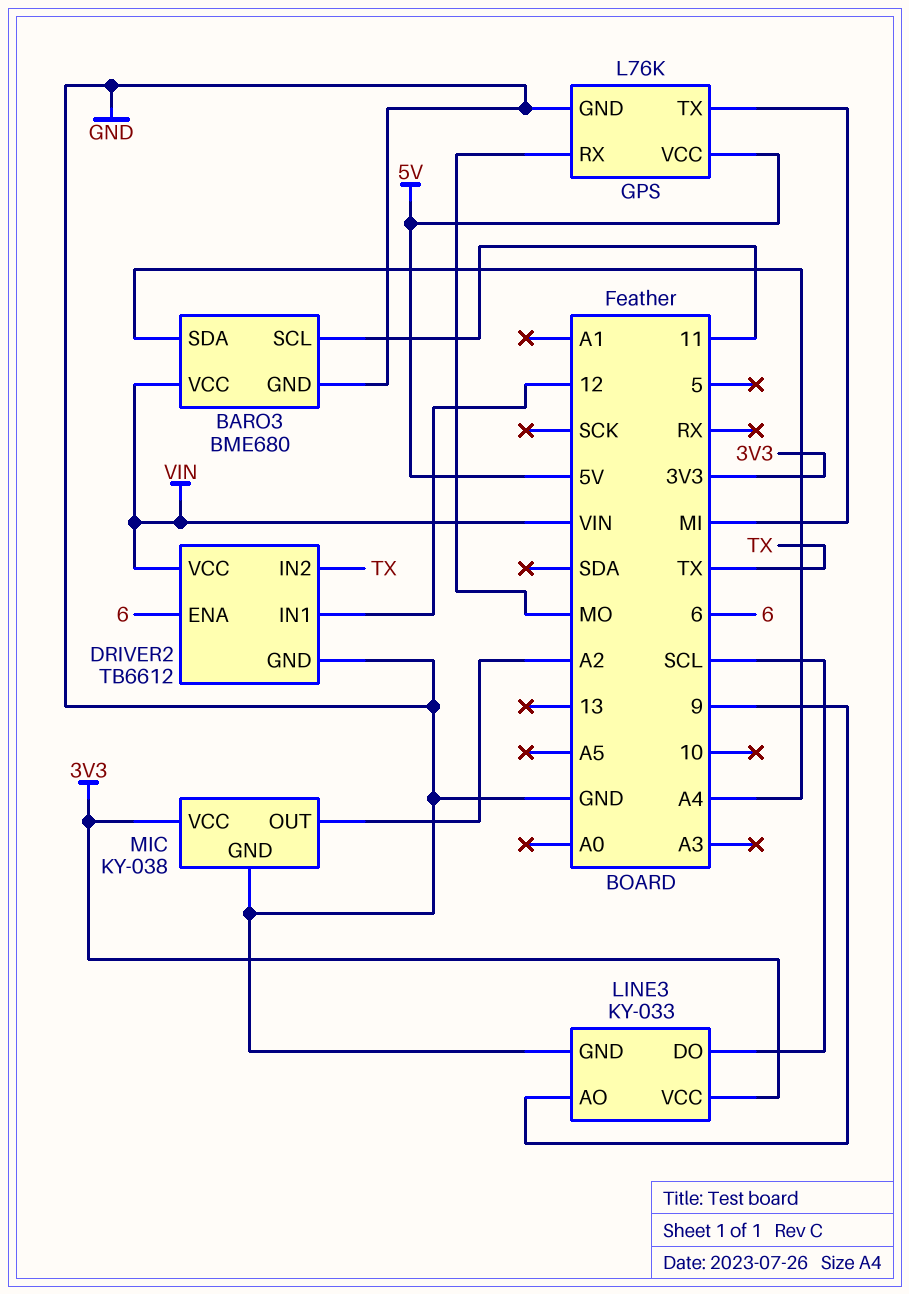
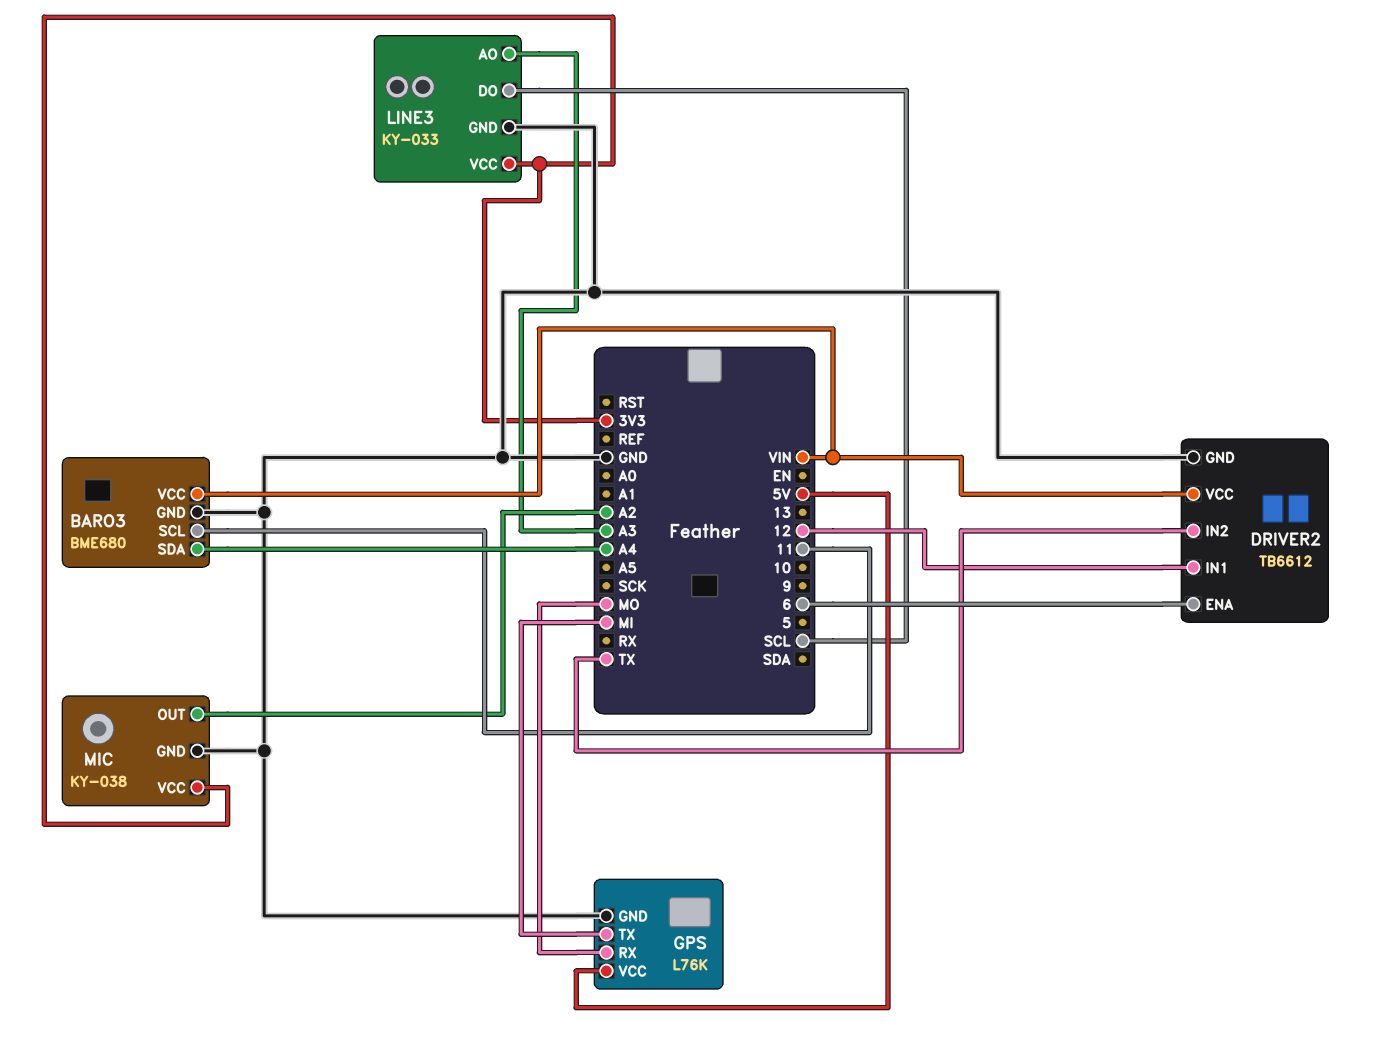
LINE3 pin AO: 9 -> A3

